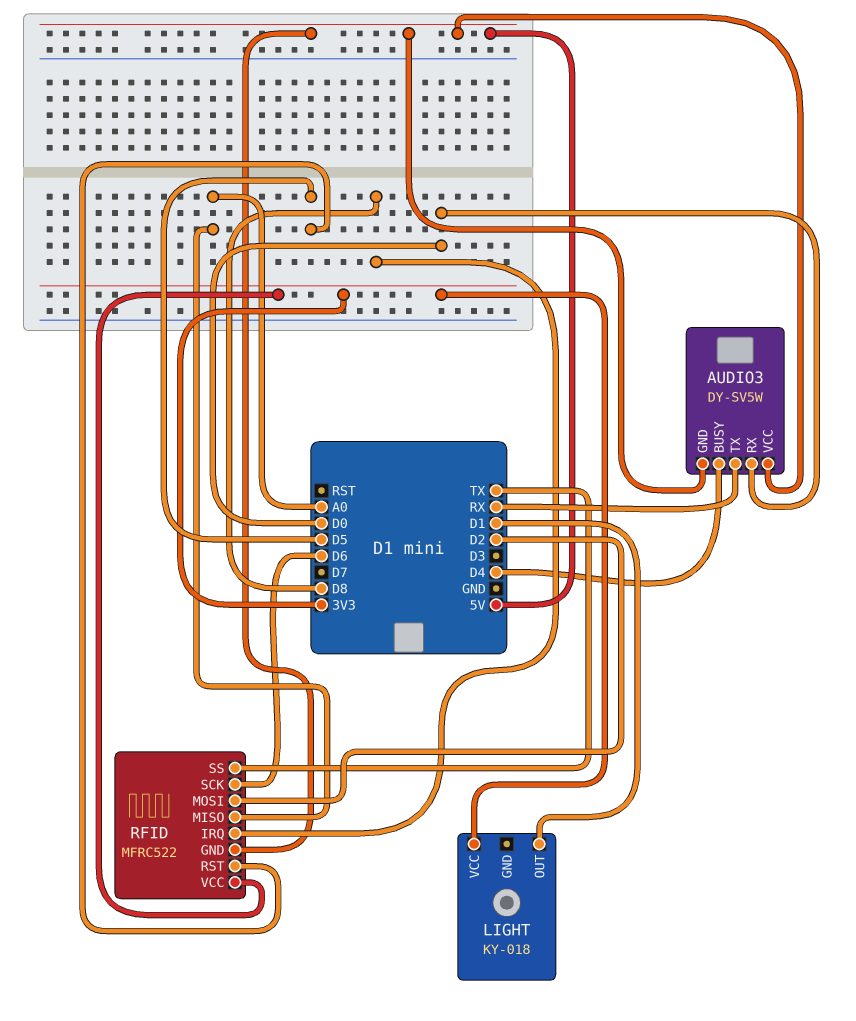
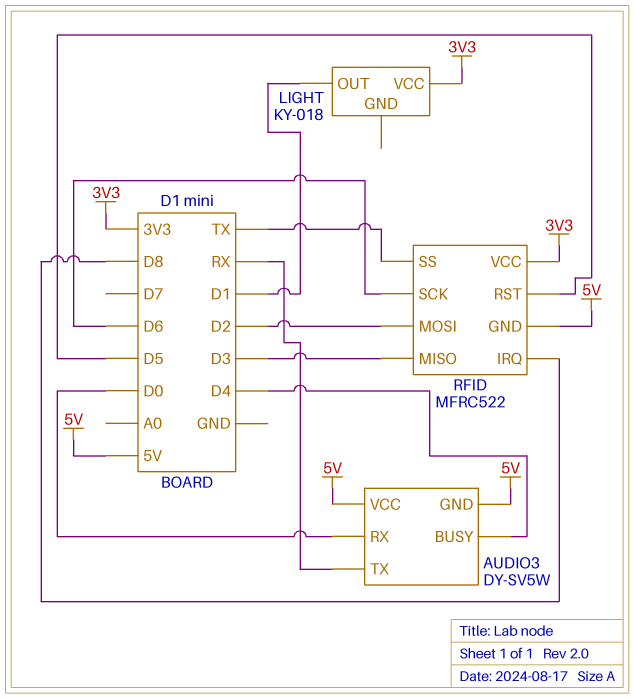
RFID pin MISO: A0 -> D3

